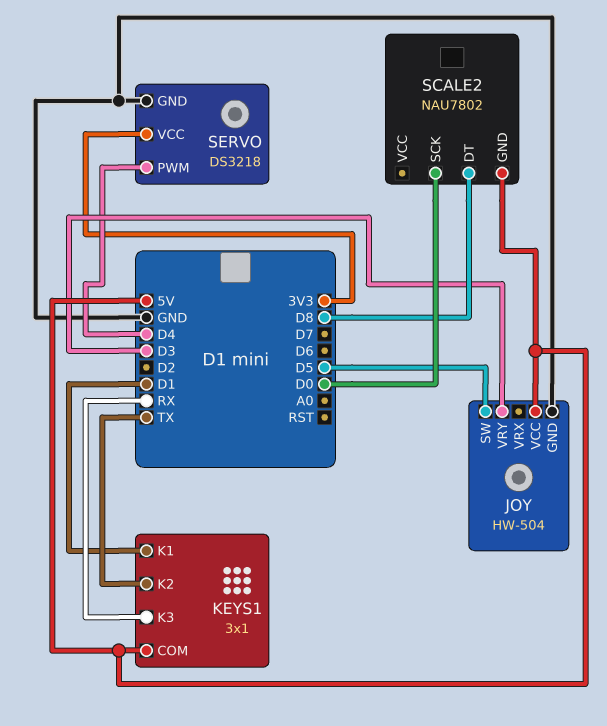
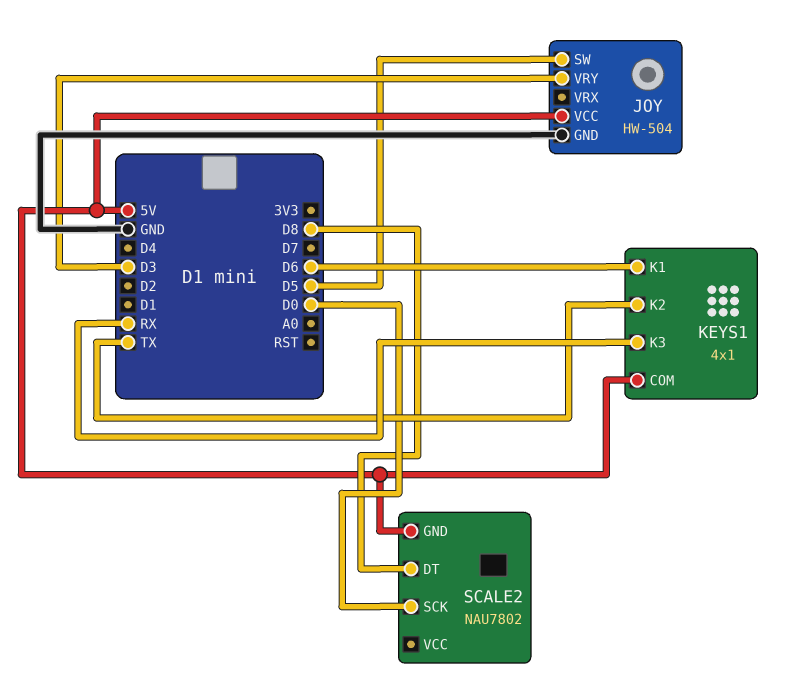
KEYS1: 3x1 -> 4x1
KEYS1 pin K1: D1 -> D6
SERVO: DS3218 -> none
SERVO pin GND: GND -> none
SERVO pin PWM: D4 -> none
SERVO pin VCC: 3V3 -> none

